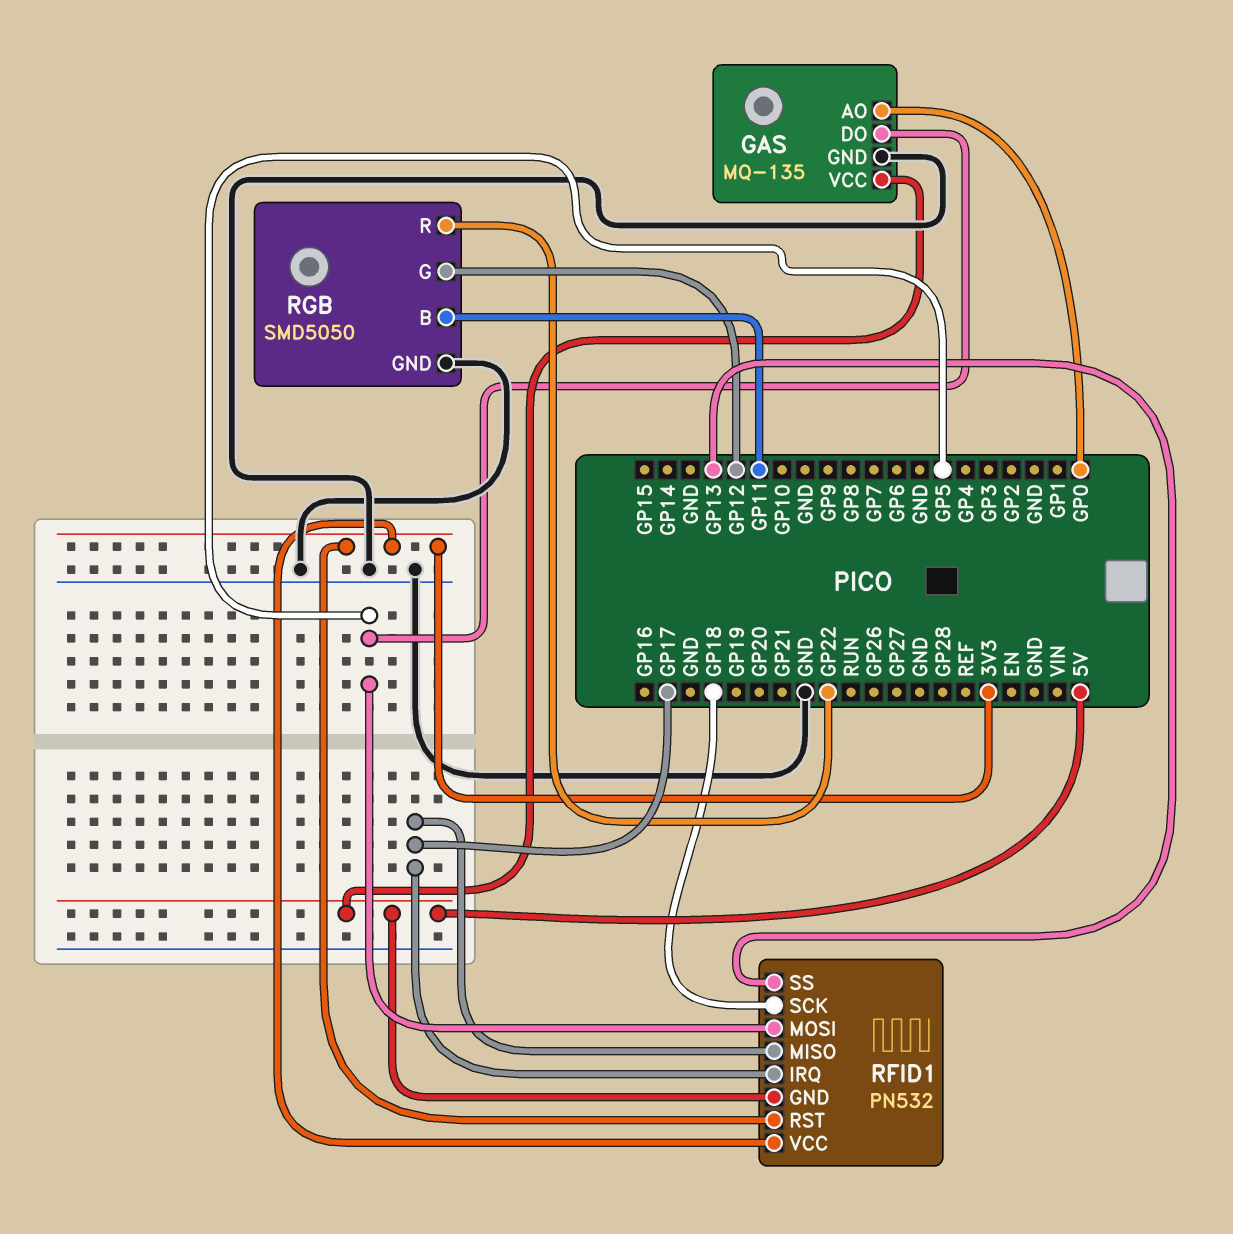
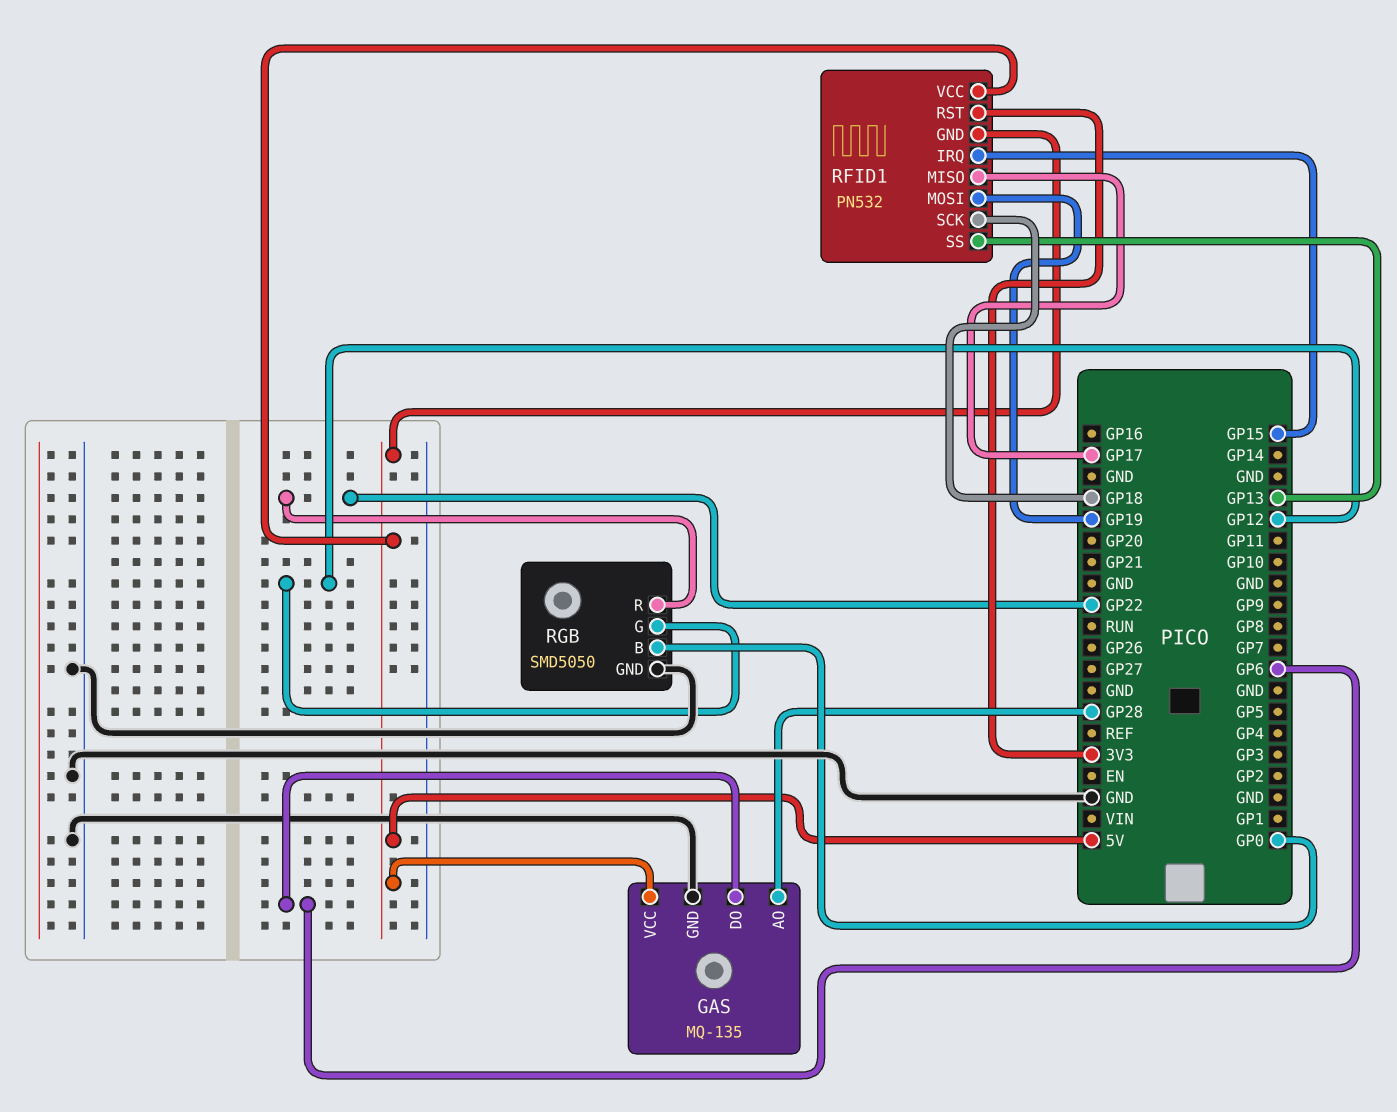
GAS pin AO: GP0 -> GP28
GAS pin DO: GP5 -> GP6
RFID1 pin IRQ: GP17 -> GP15
RFID1 pin MOSI: GP5 -> GP19
RFID1 pin VCC: 3V3 -> 5V
RGB pin B: GP11 -> GP0

